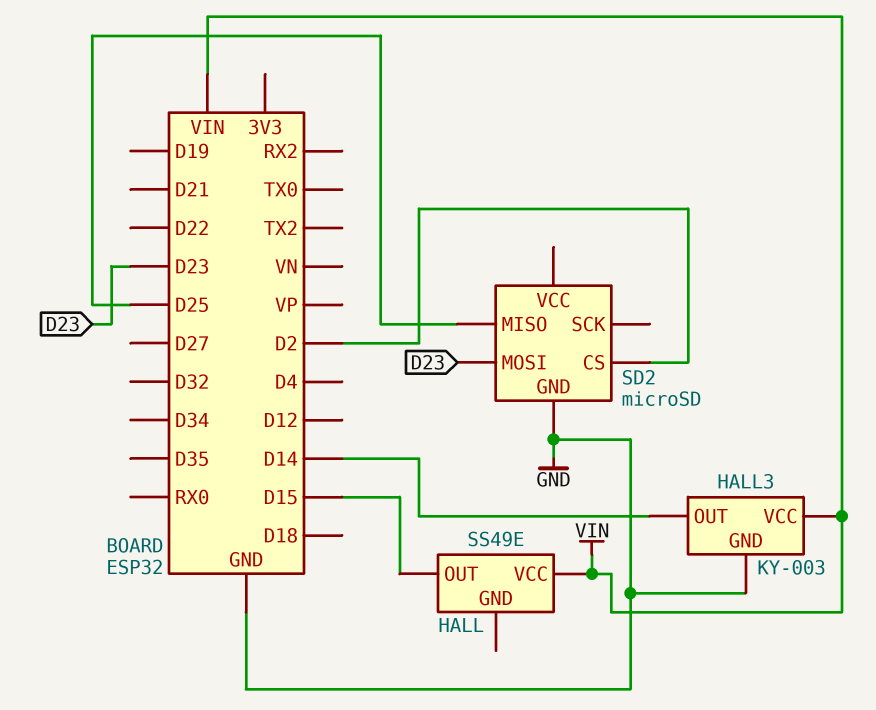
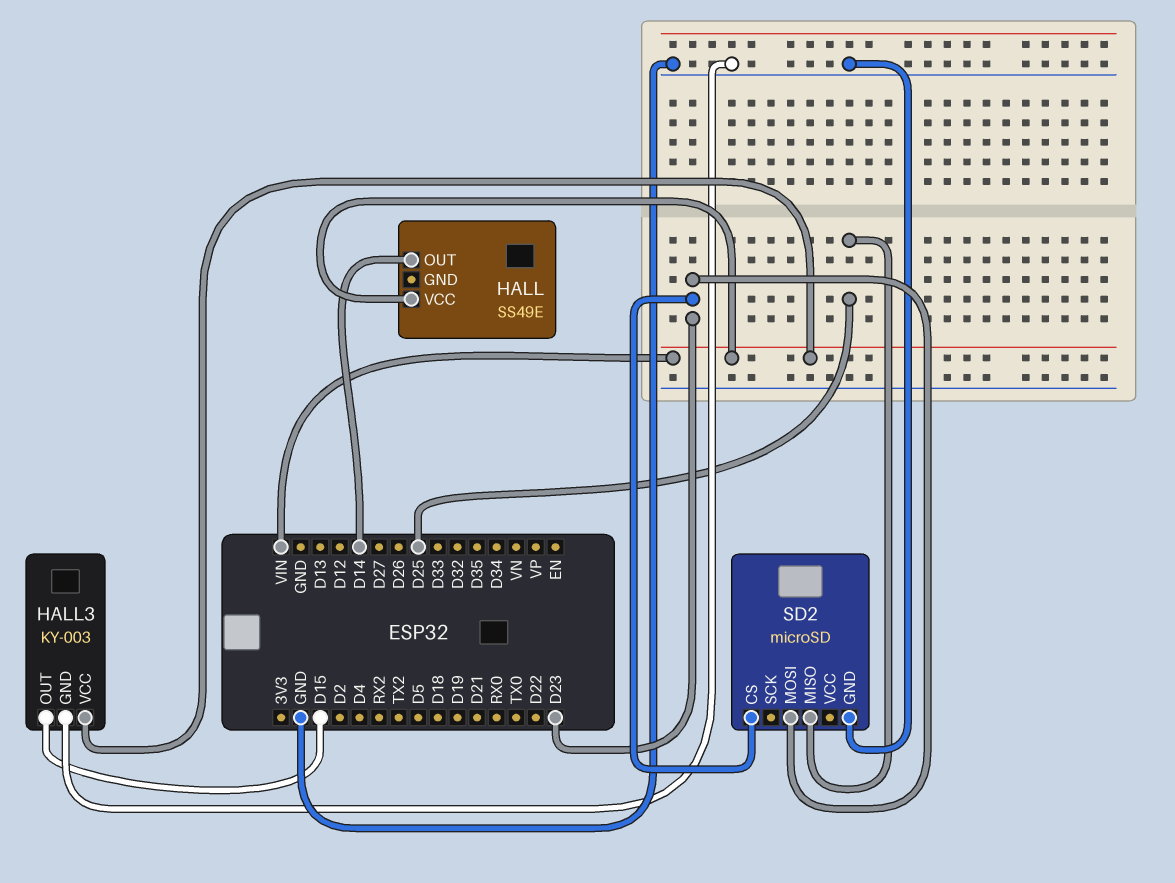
HALL pin OUT: D15 -> D14
HALL3 pin OUT: D14 -> D15
SD2 pin CS: D2 -> D23

